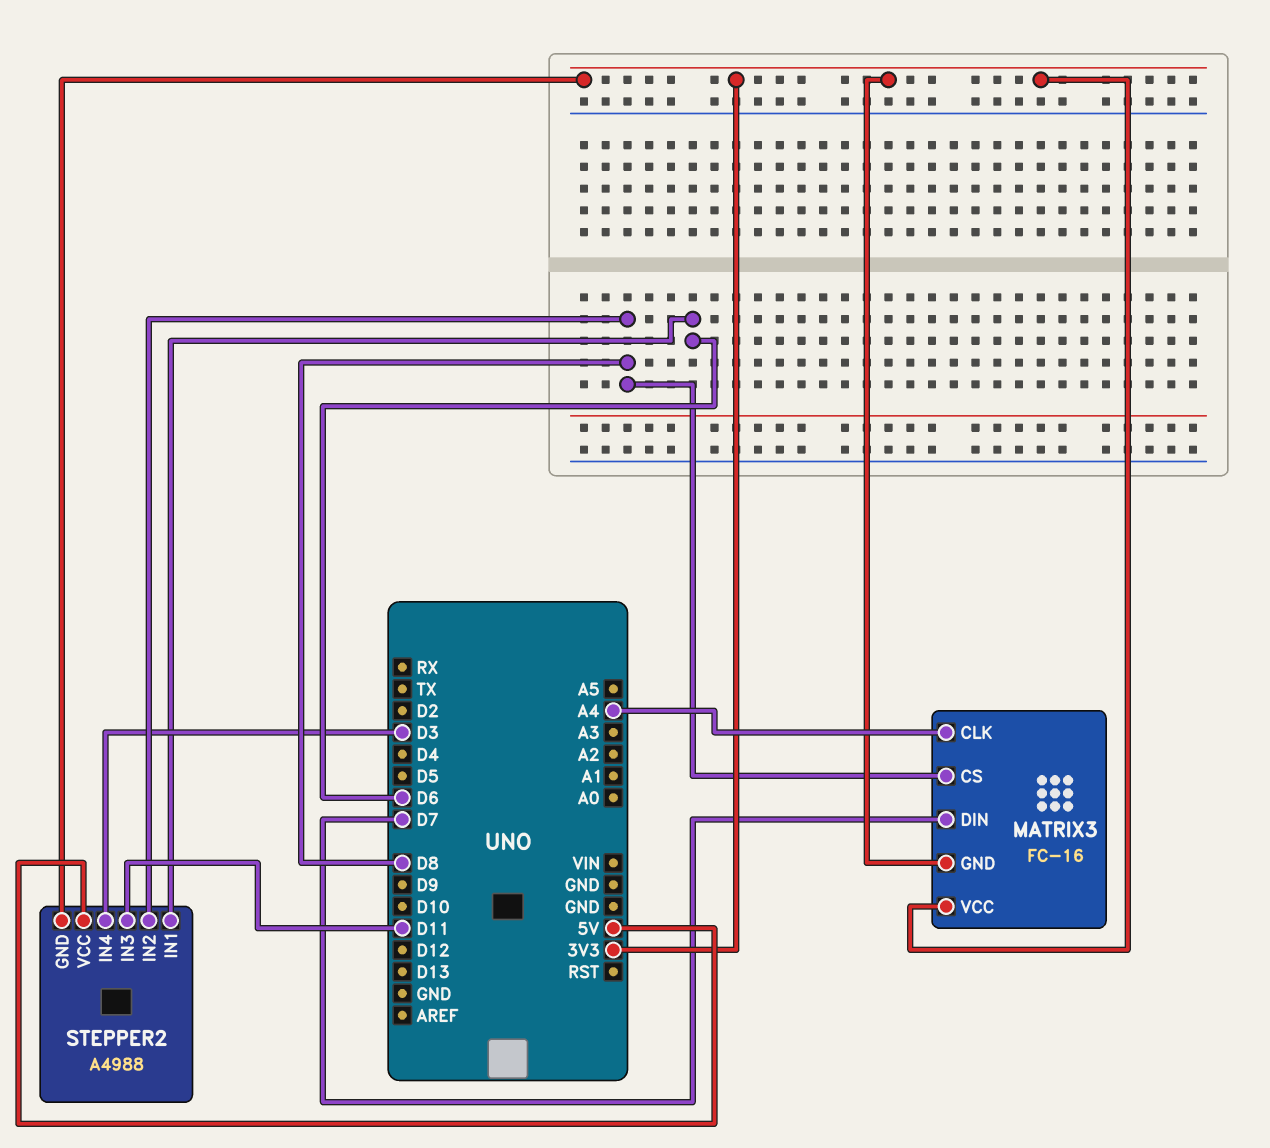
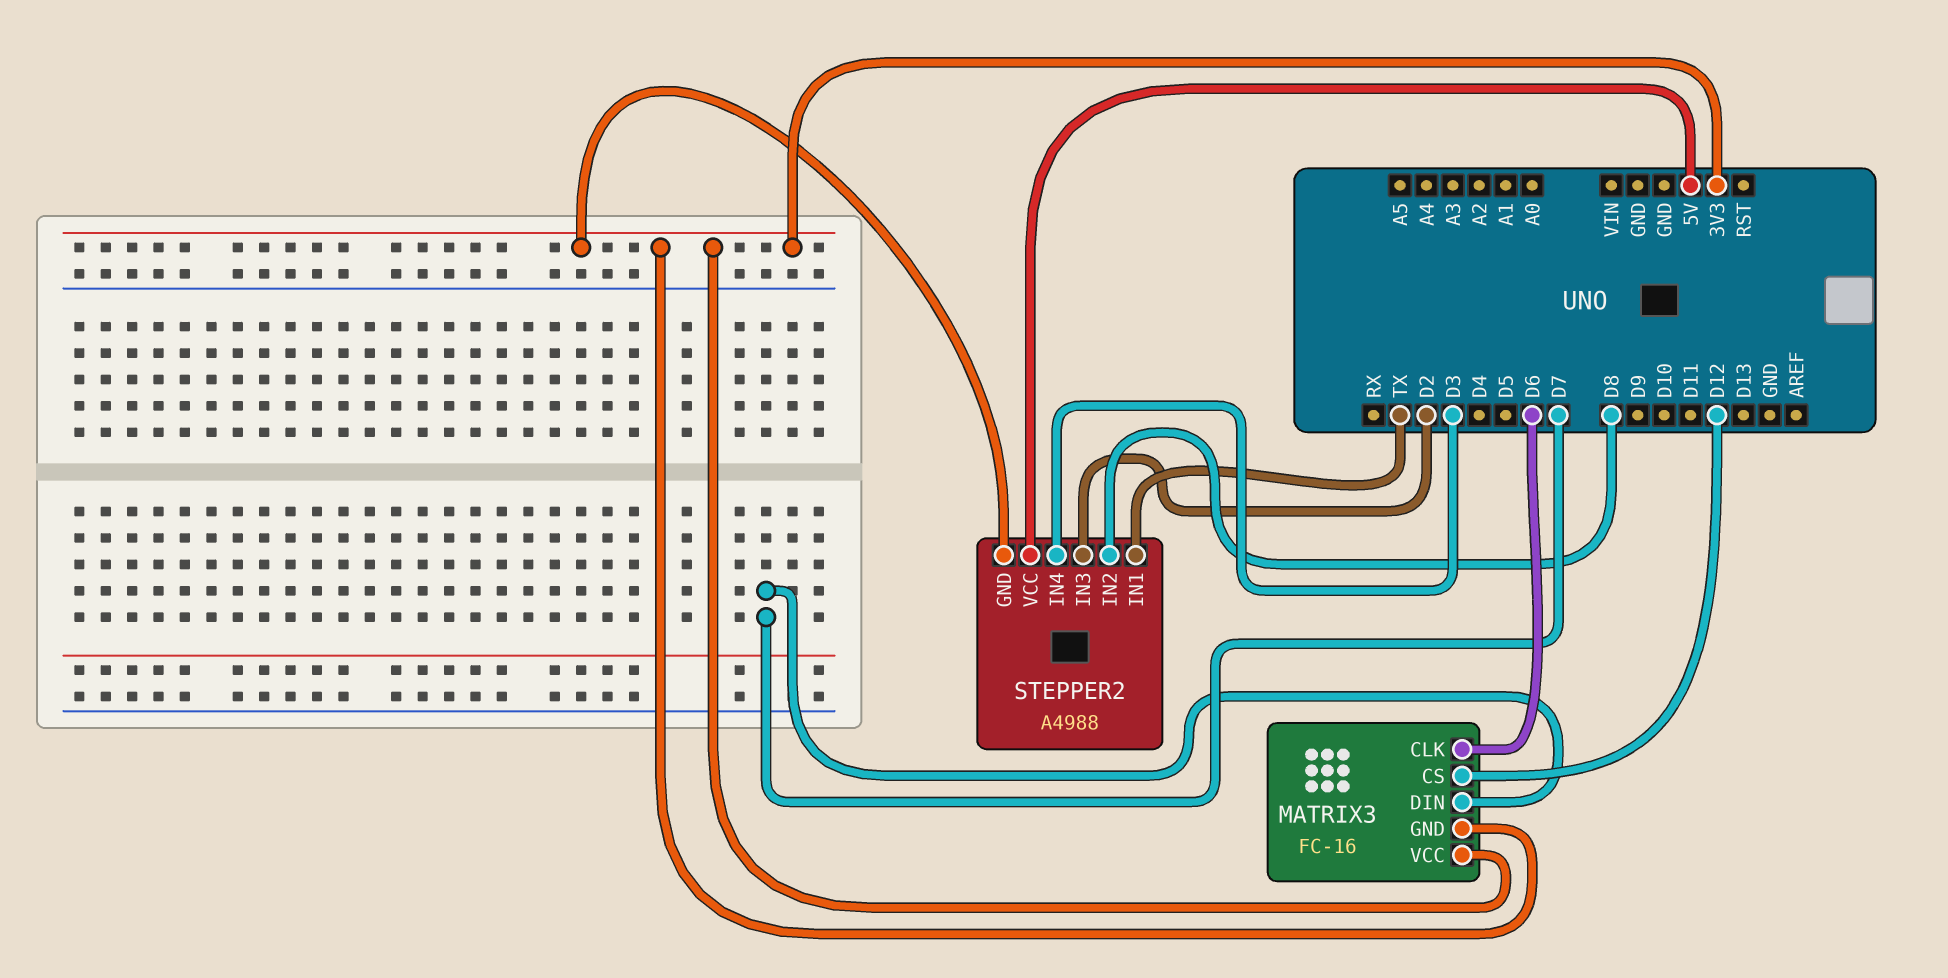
MATRIX3 pin CLK: A4 -> D6
MATRIX3 pin CS: D8 -> D12
STEPPER2 pin IN1: D6 -> TX
STEPPER2 pin IN3: D11 -> D2

